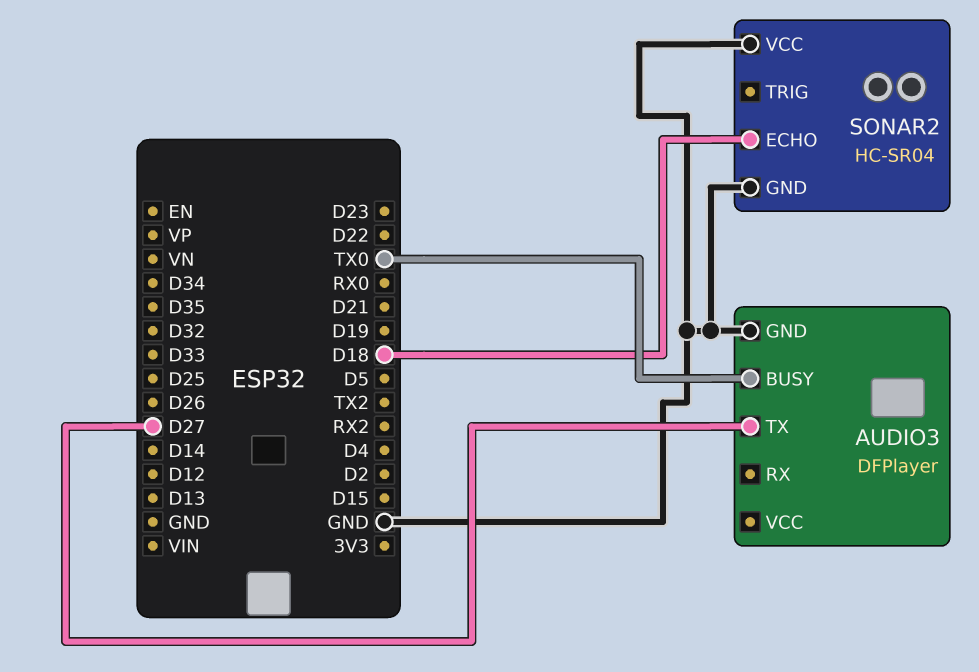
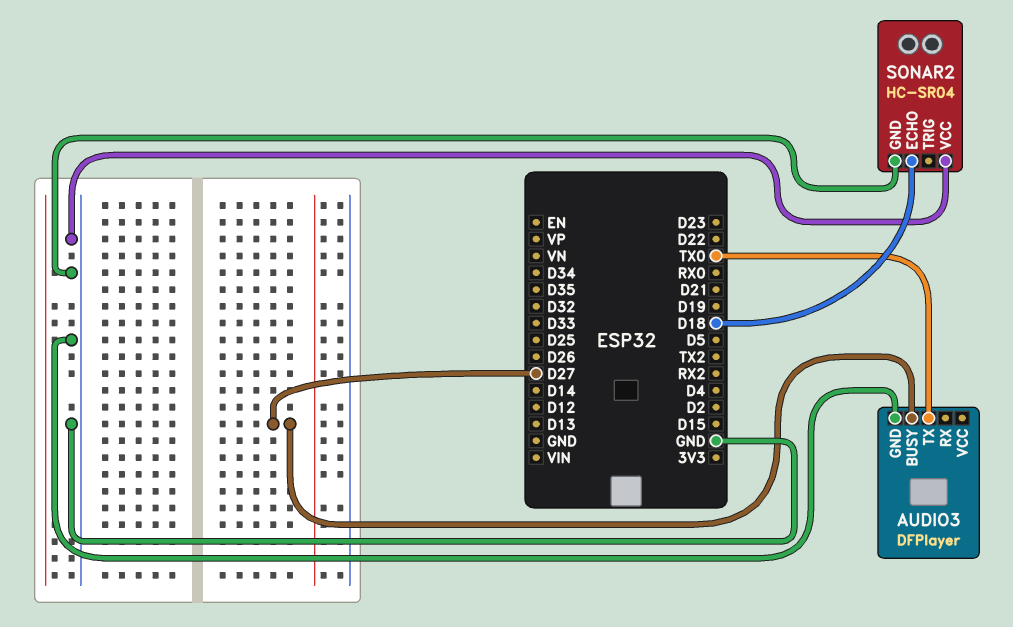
AUDIO3 pin BUSY: TX0 -> D27
AUDIO3 pin TX: D27 -> TX0

